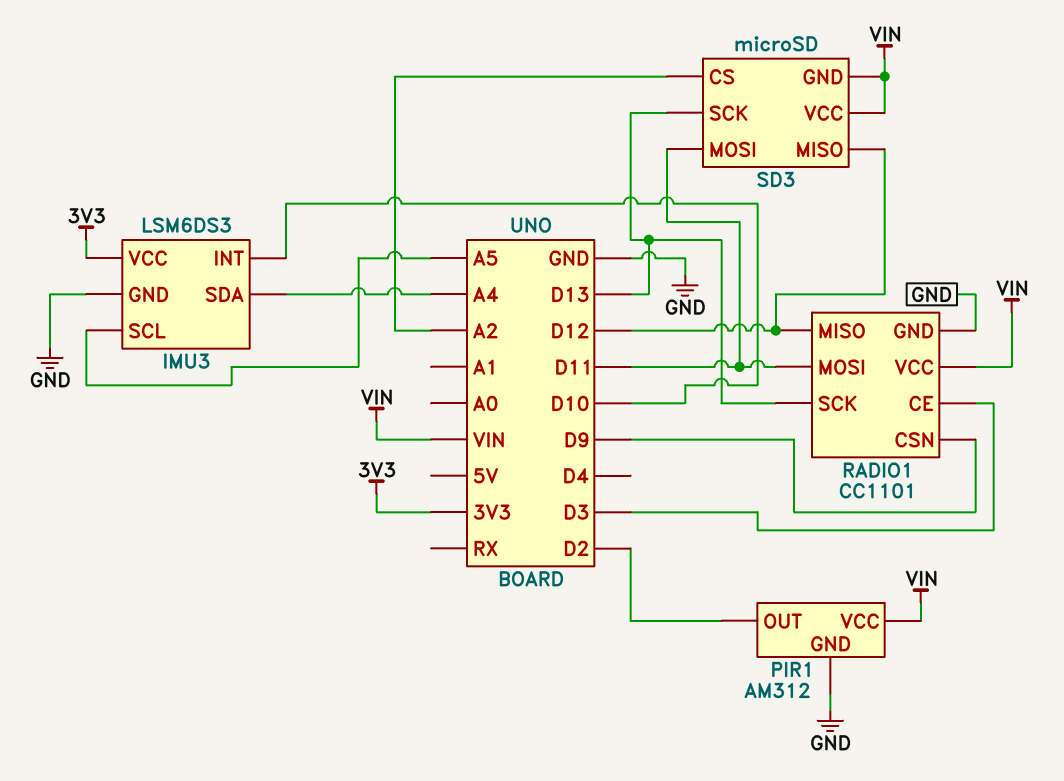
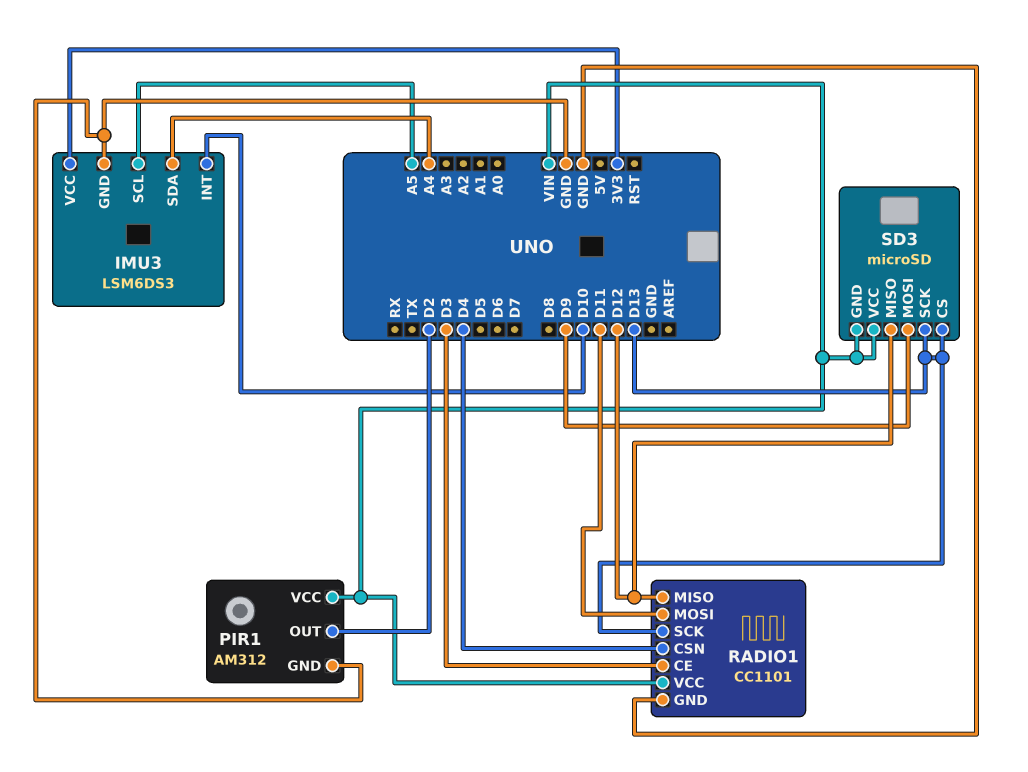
RADIO1 pin CSN: D9 -> D4
SD3 pin CS: A2 -> D13
SD3 pin MOSI: D11 -> D9

